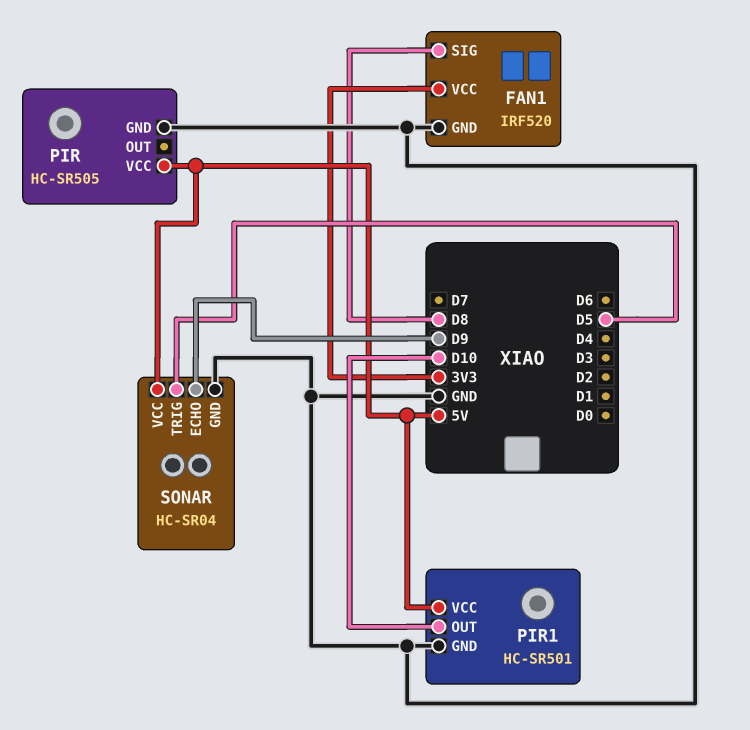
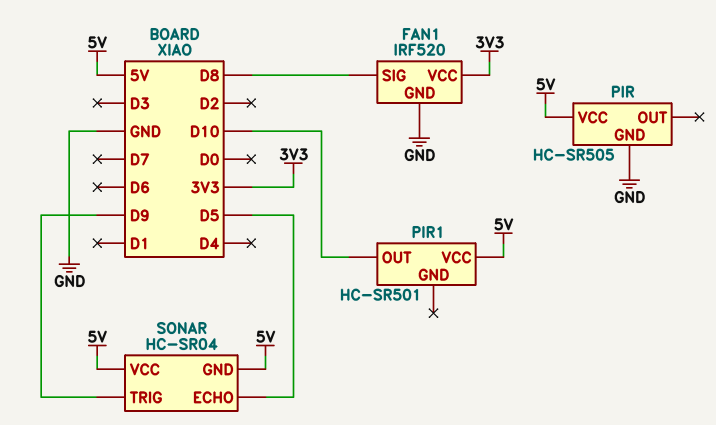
PIR1 pin GND: GND -> none
SONAR pin ECHO: D9 -> D5
SONAR pin GND: GND -> 5V
SONAR pin TRIG: D5 -> D9

